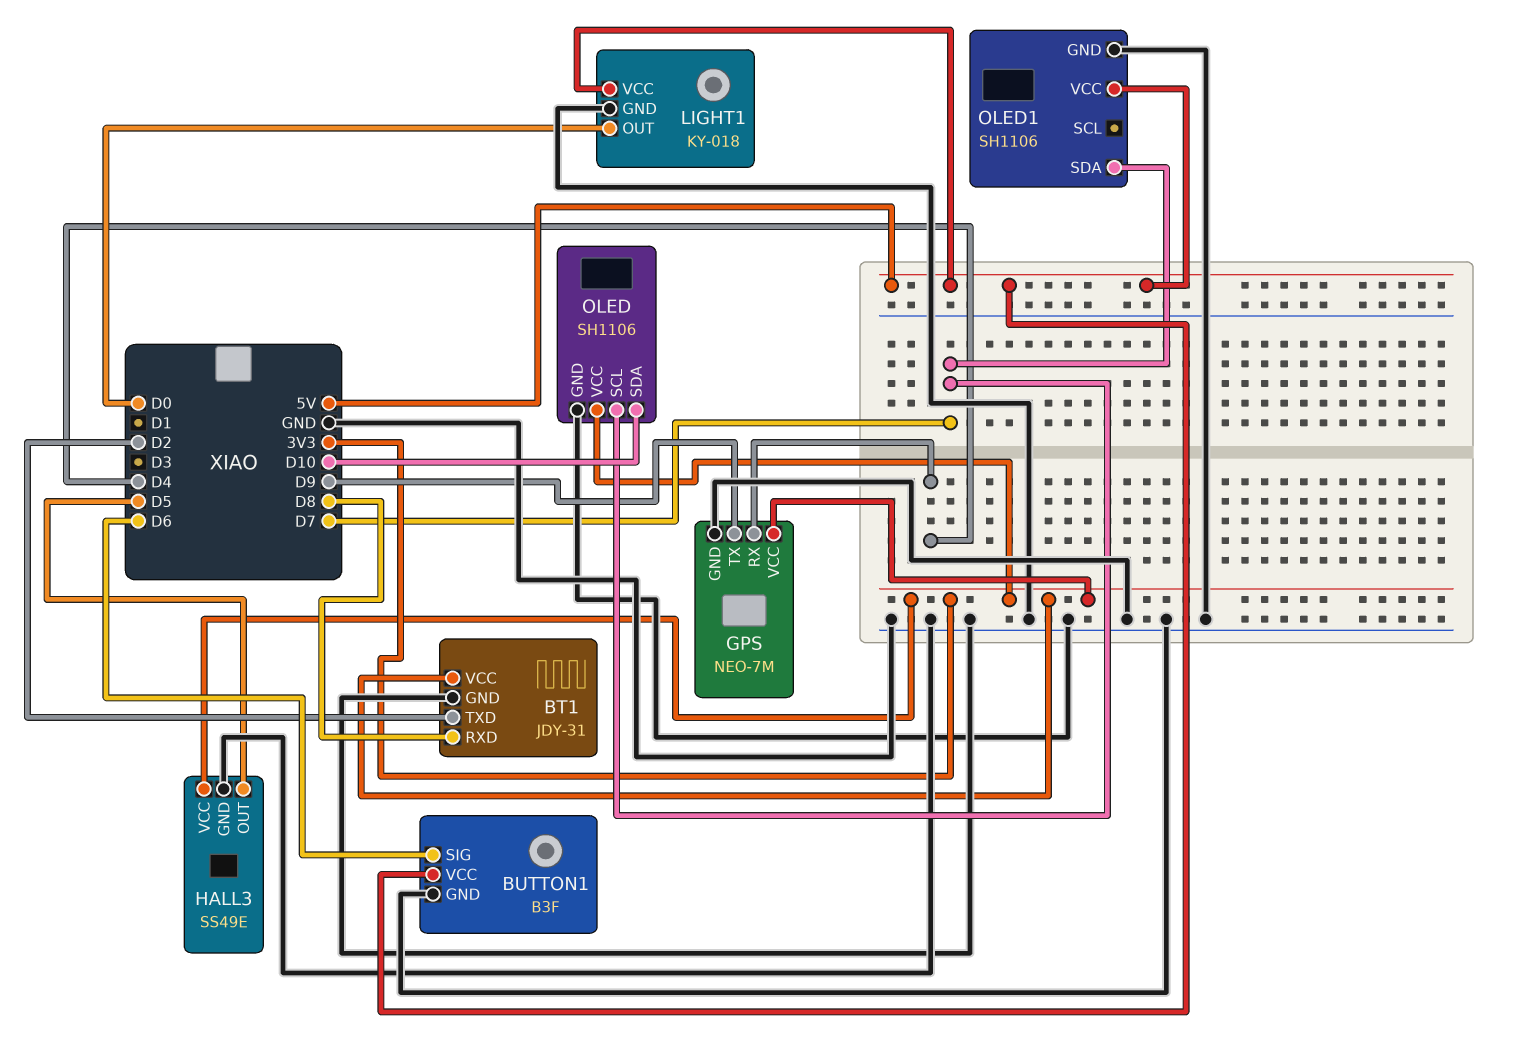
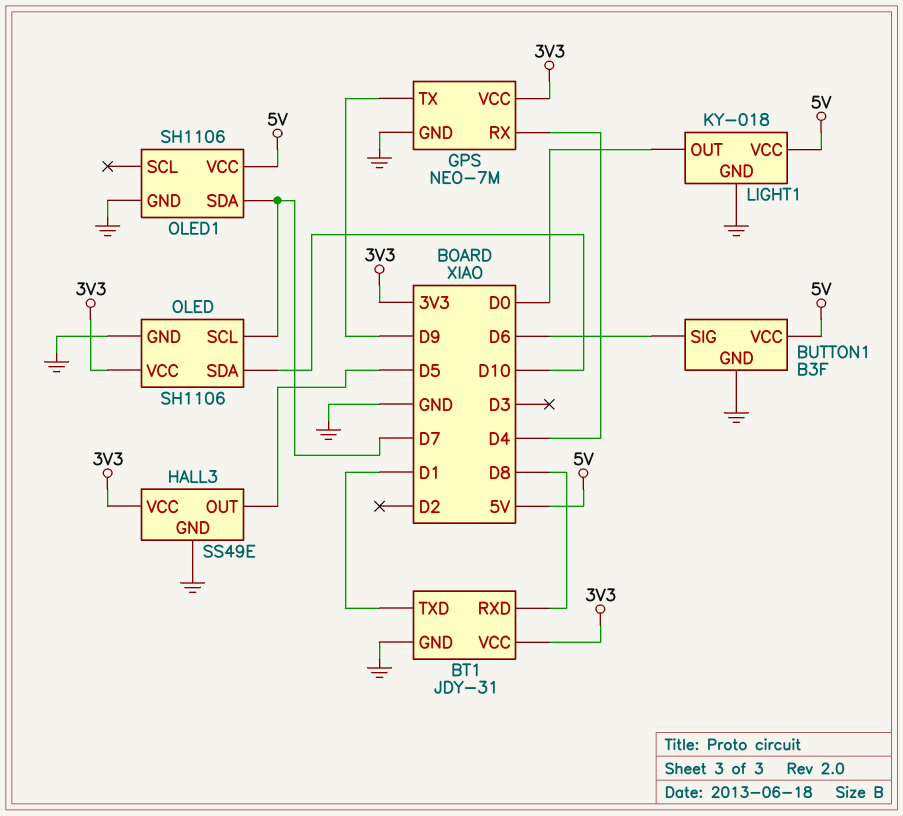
BT1 pin TXD: D2 -> D1

